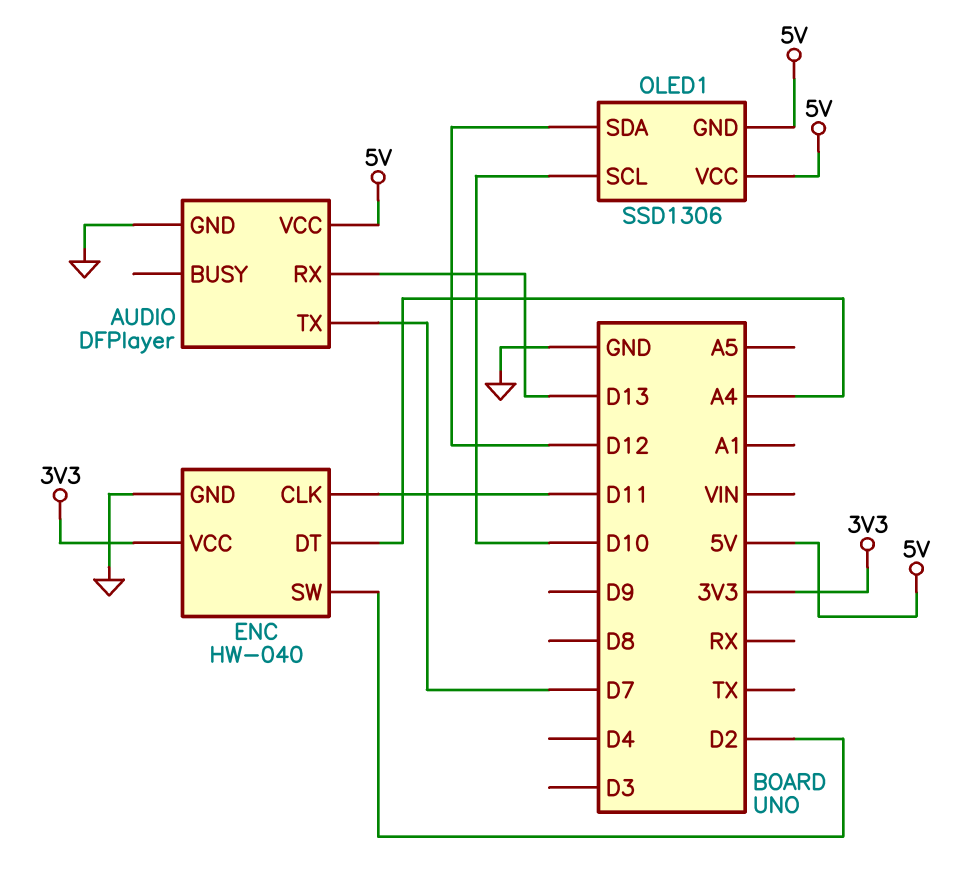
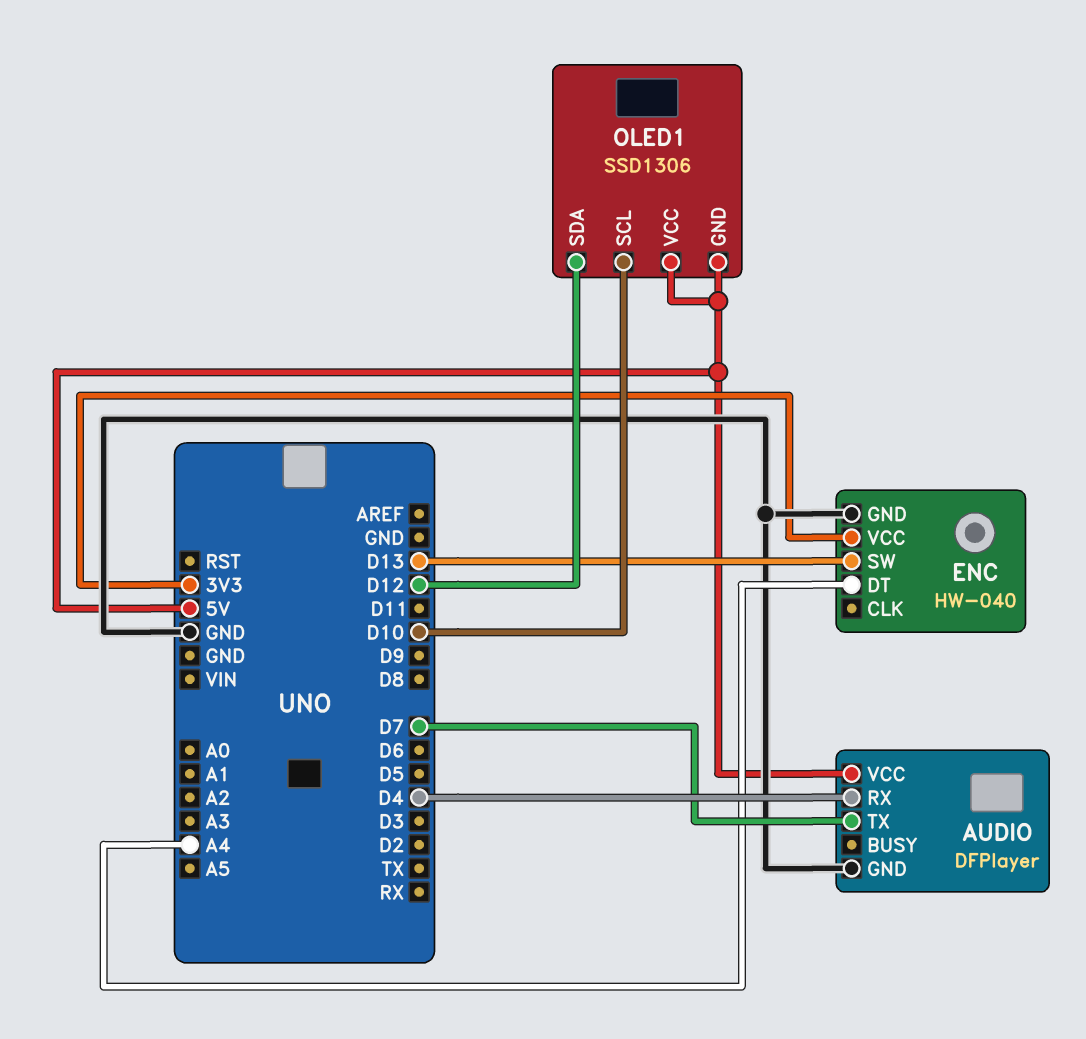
AUDIO pin RX: D13 -> D4
ENC pin CLK: D11 -> none
ENC pin SW: D2 -> D13

